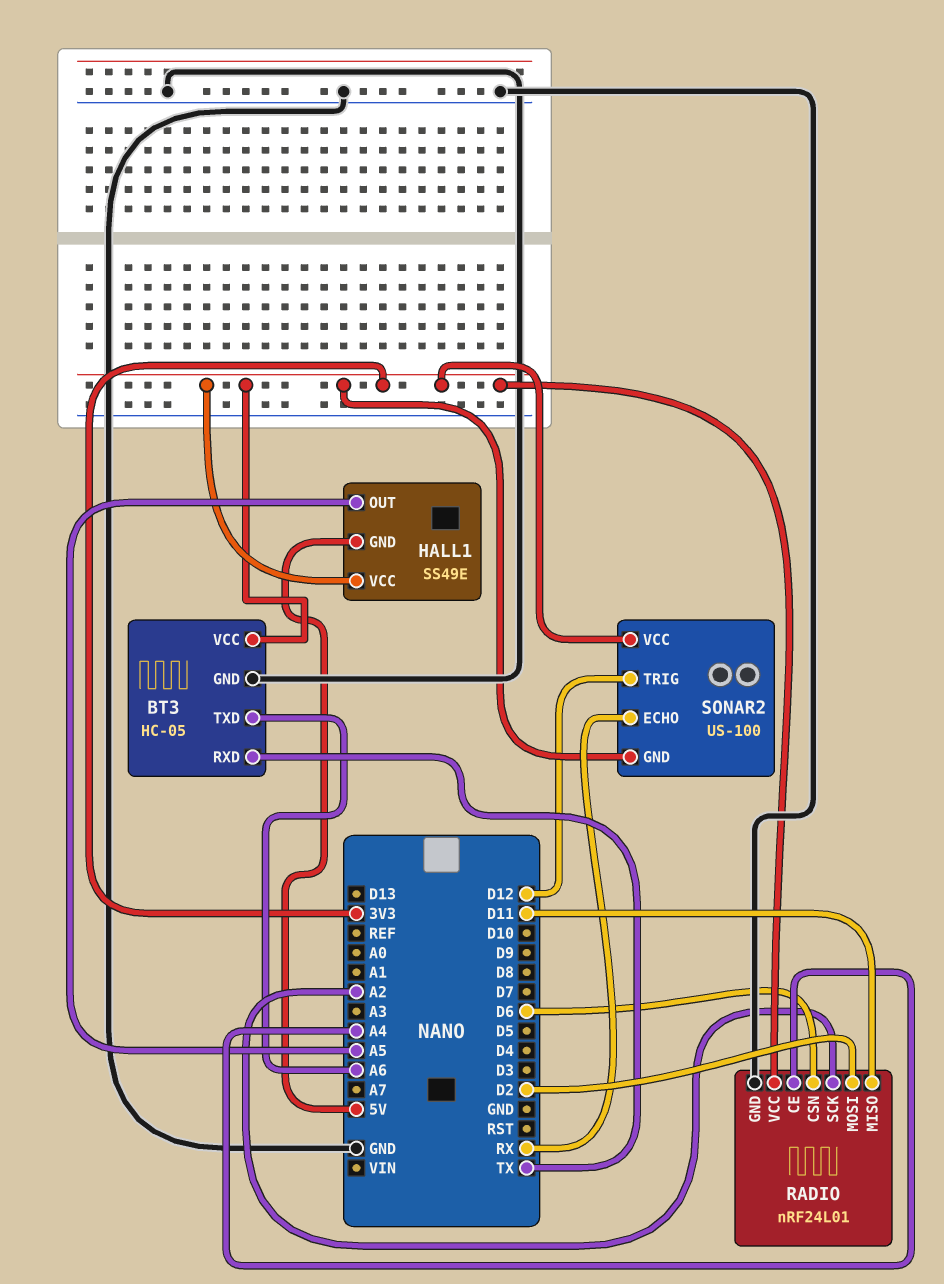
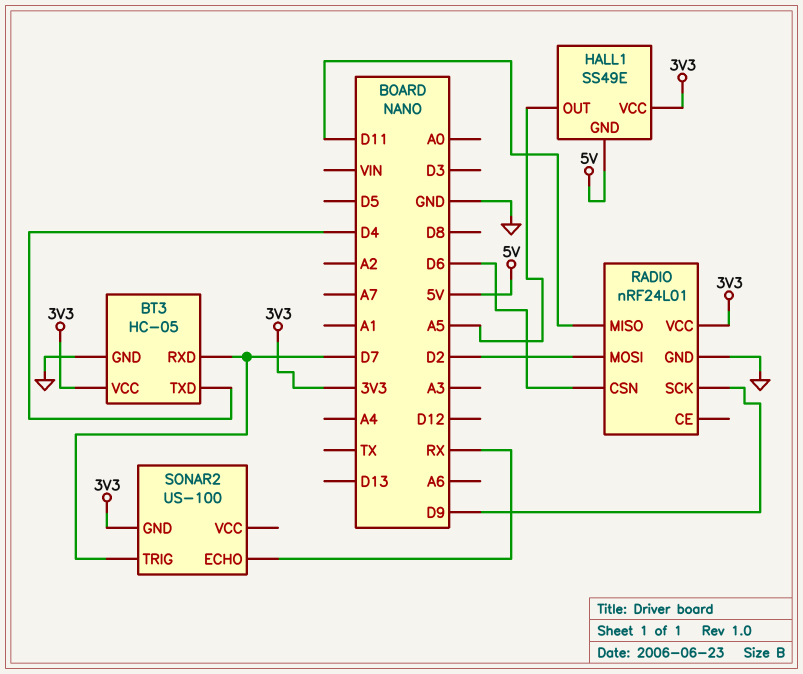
BT3 pin RXD: TX -> D7
BT3 pin TXD: A6 -> D4
RADIO pin CE: A4 -> none
RADIO pin SCK: A2 -> D9
SONAR2 pin TRIG: D12 -> D7
SONAR2 pin VCC: 3V3 -> none

